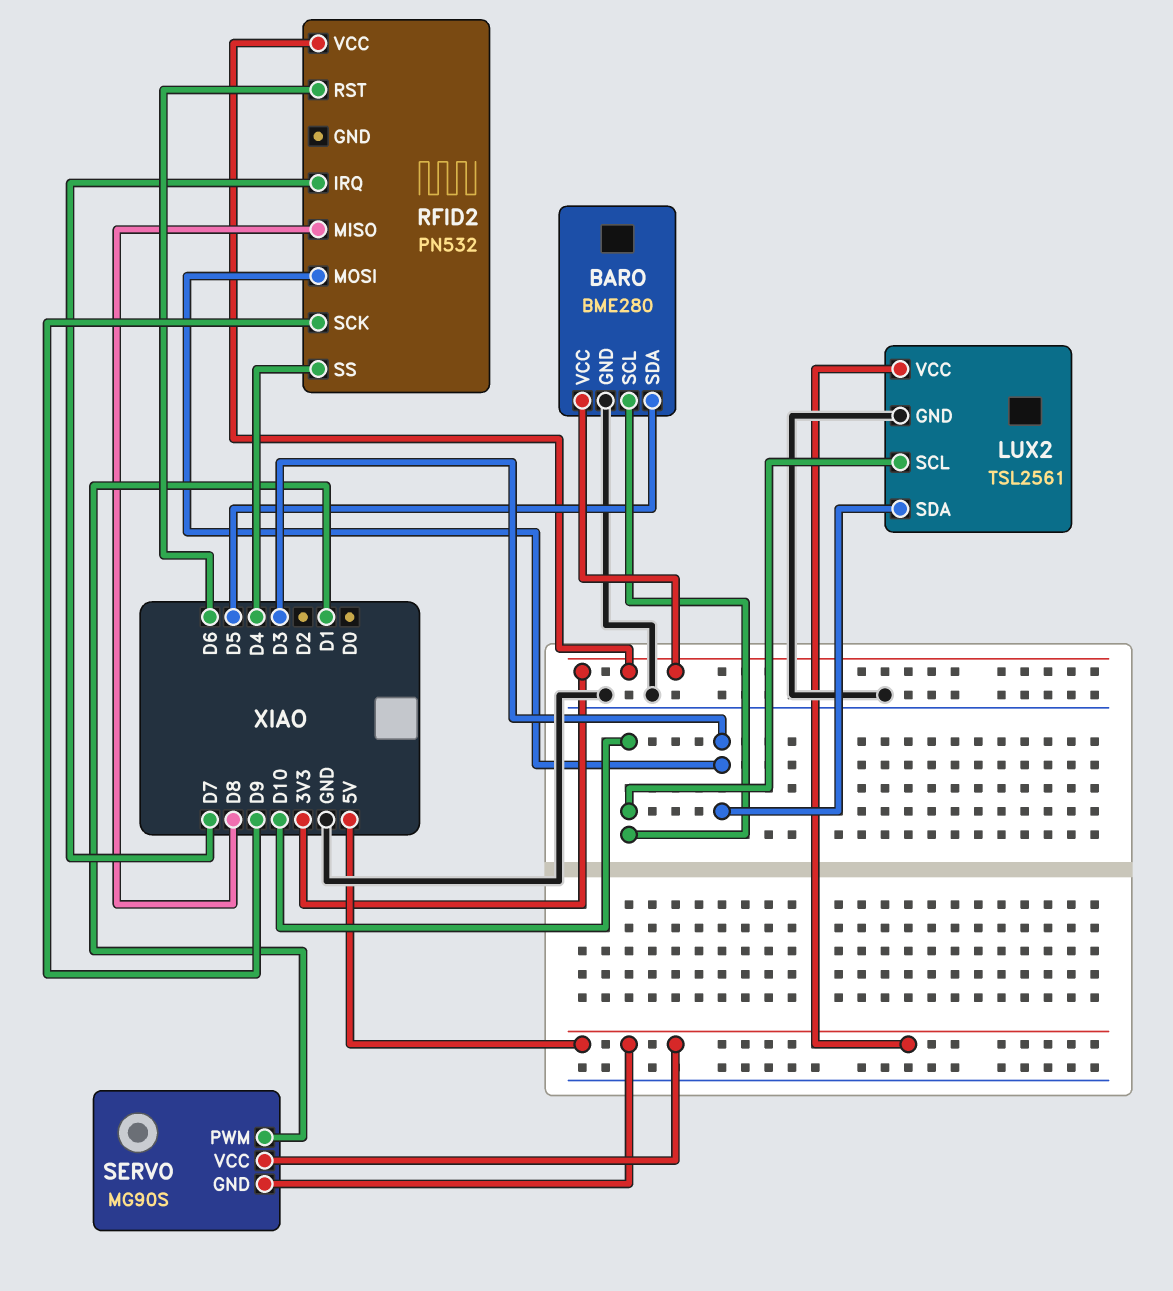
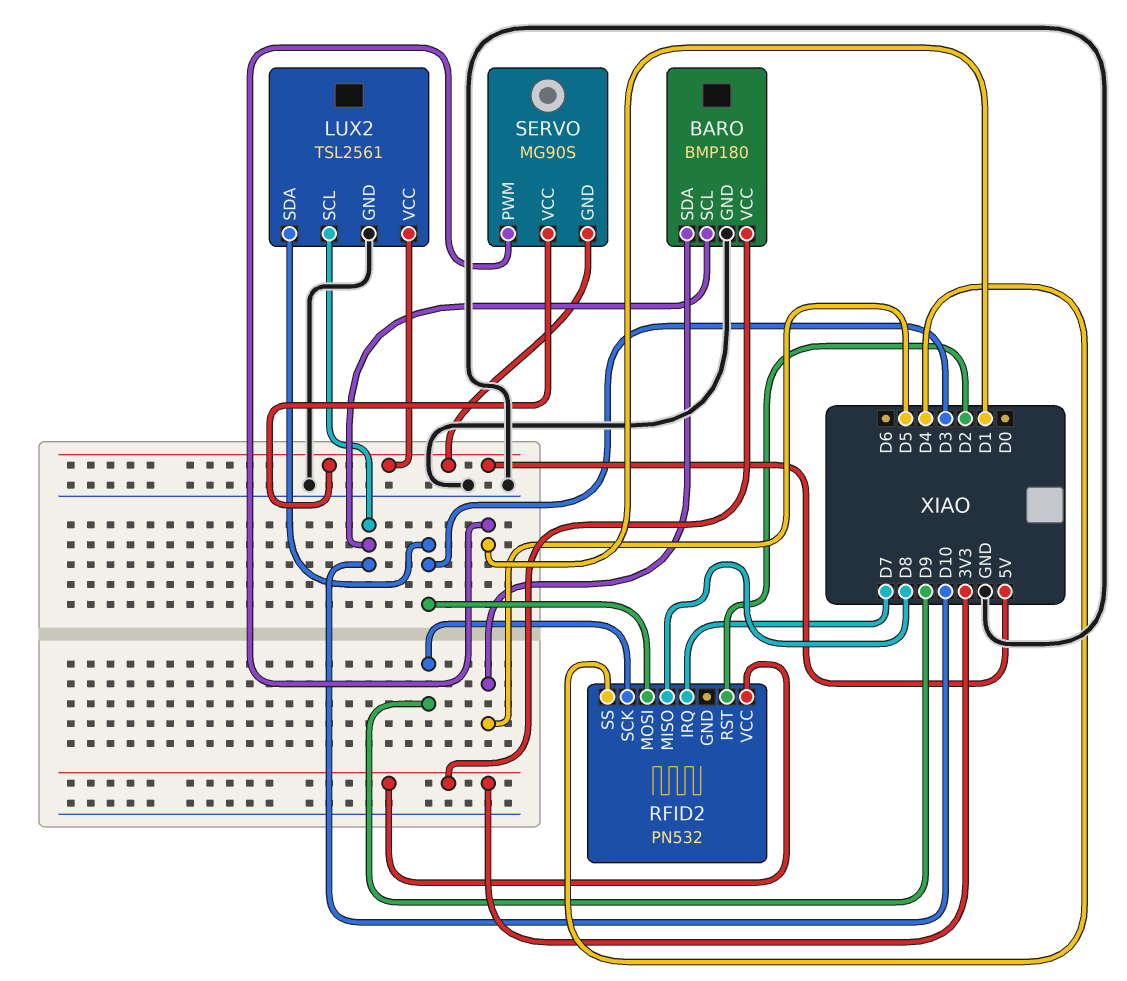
BARO: BME280 -> BMP180
RFID2 pin RST: D6 -> D2

